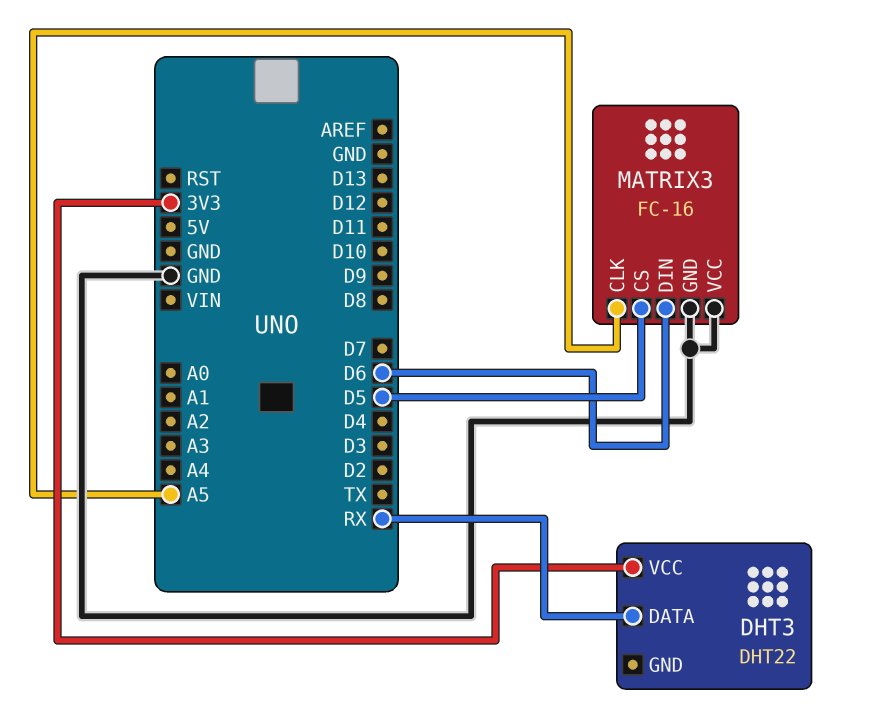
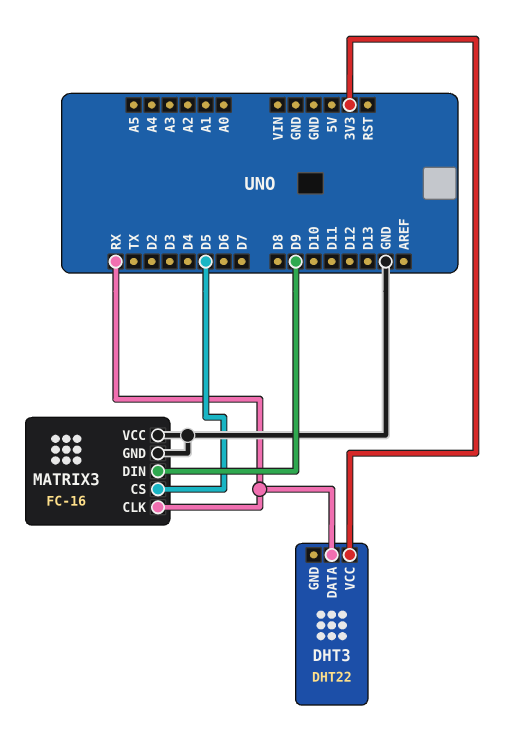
MATRIX3 pin CLK: A5 -> RX
MATRIX3 pin DIN: D6 -> D9

